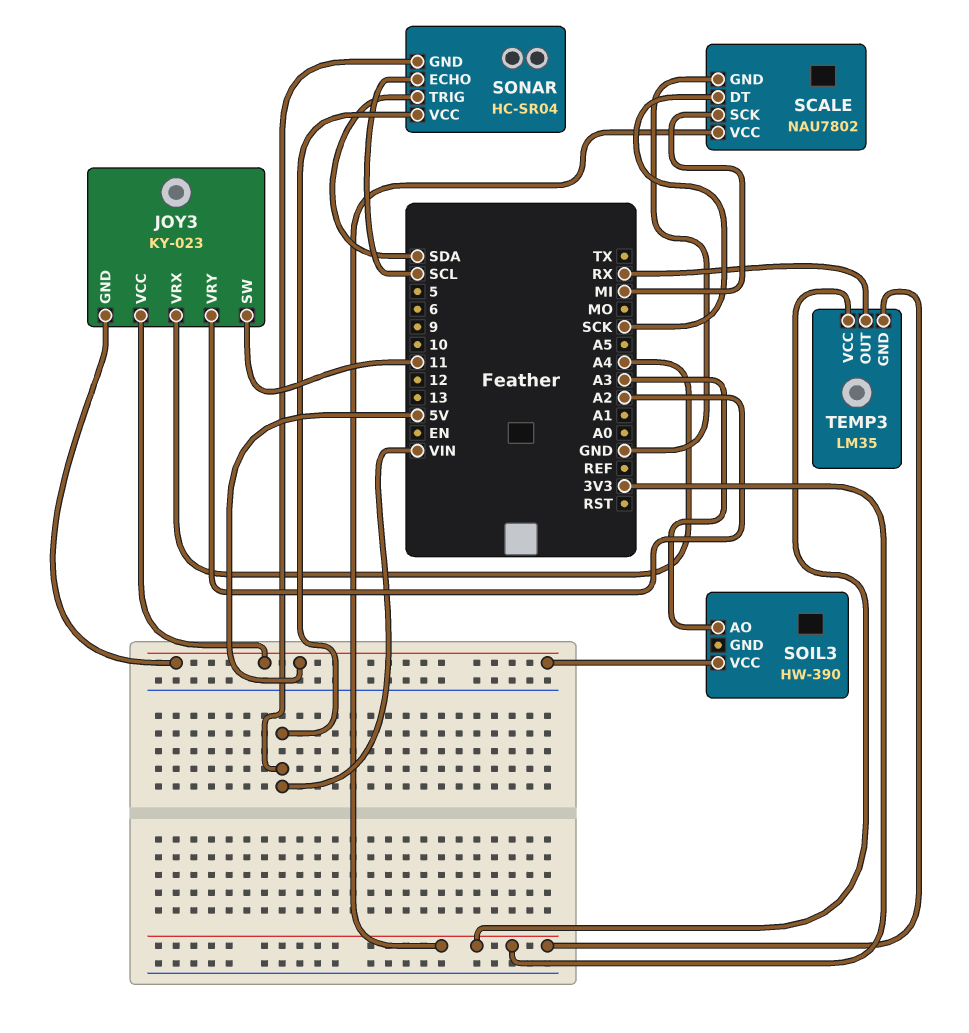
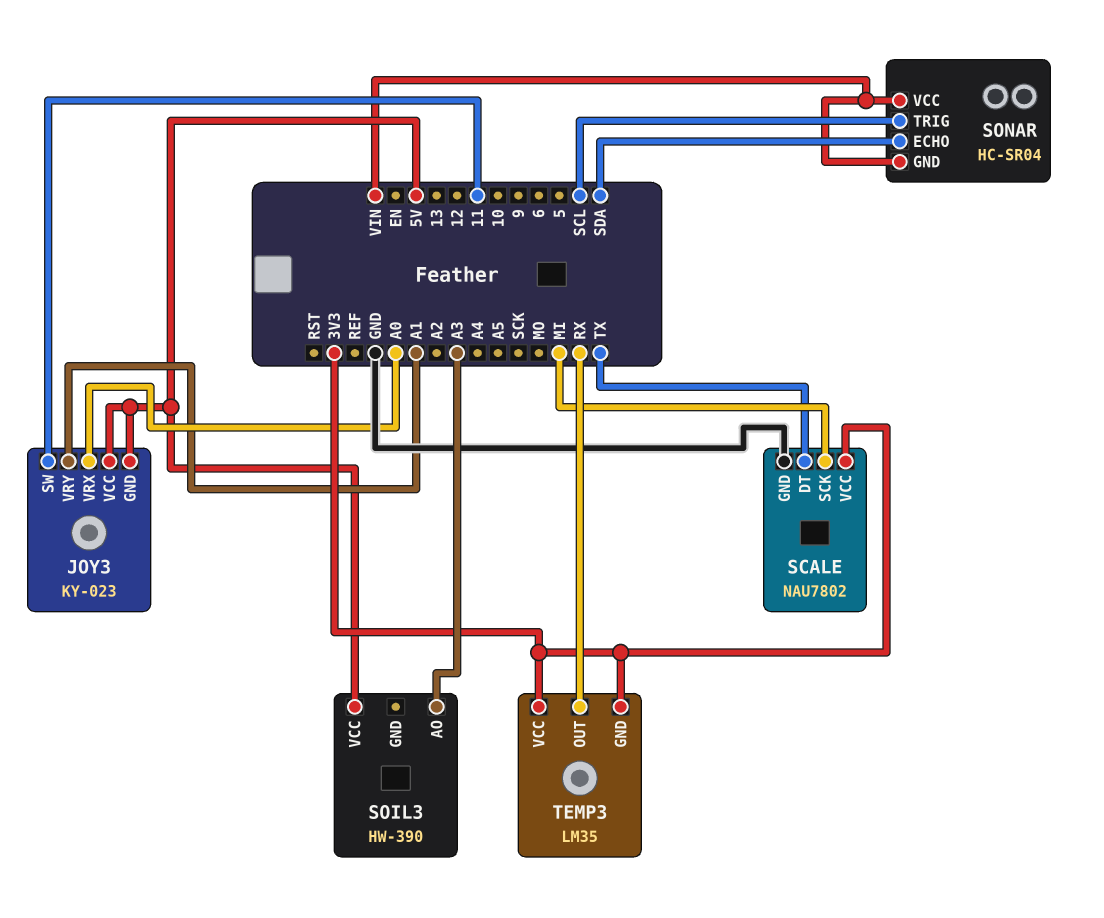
JOY3 pin VRX: A4 -> A0
JOY3 pin VRY: A2 -> A1
SCALE pin DT: SCK -> TX
SONAR pin ECHO: SCL -> SDA
SONAR pin TRIG: SDA -> SCL

